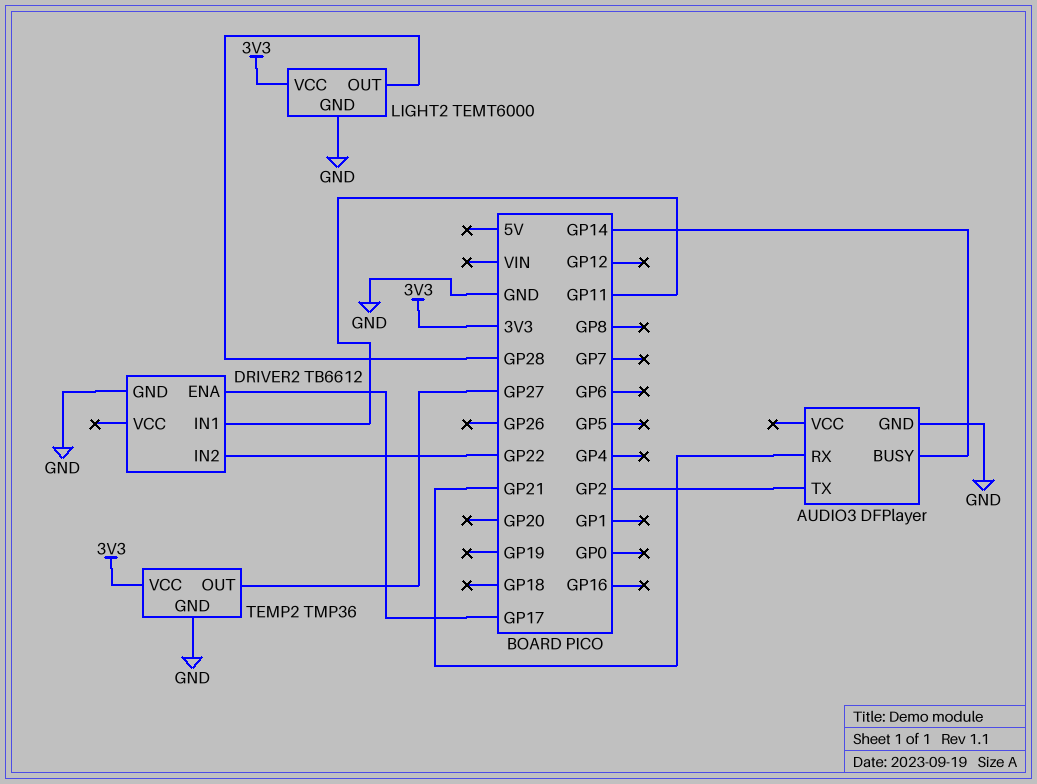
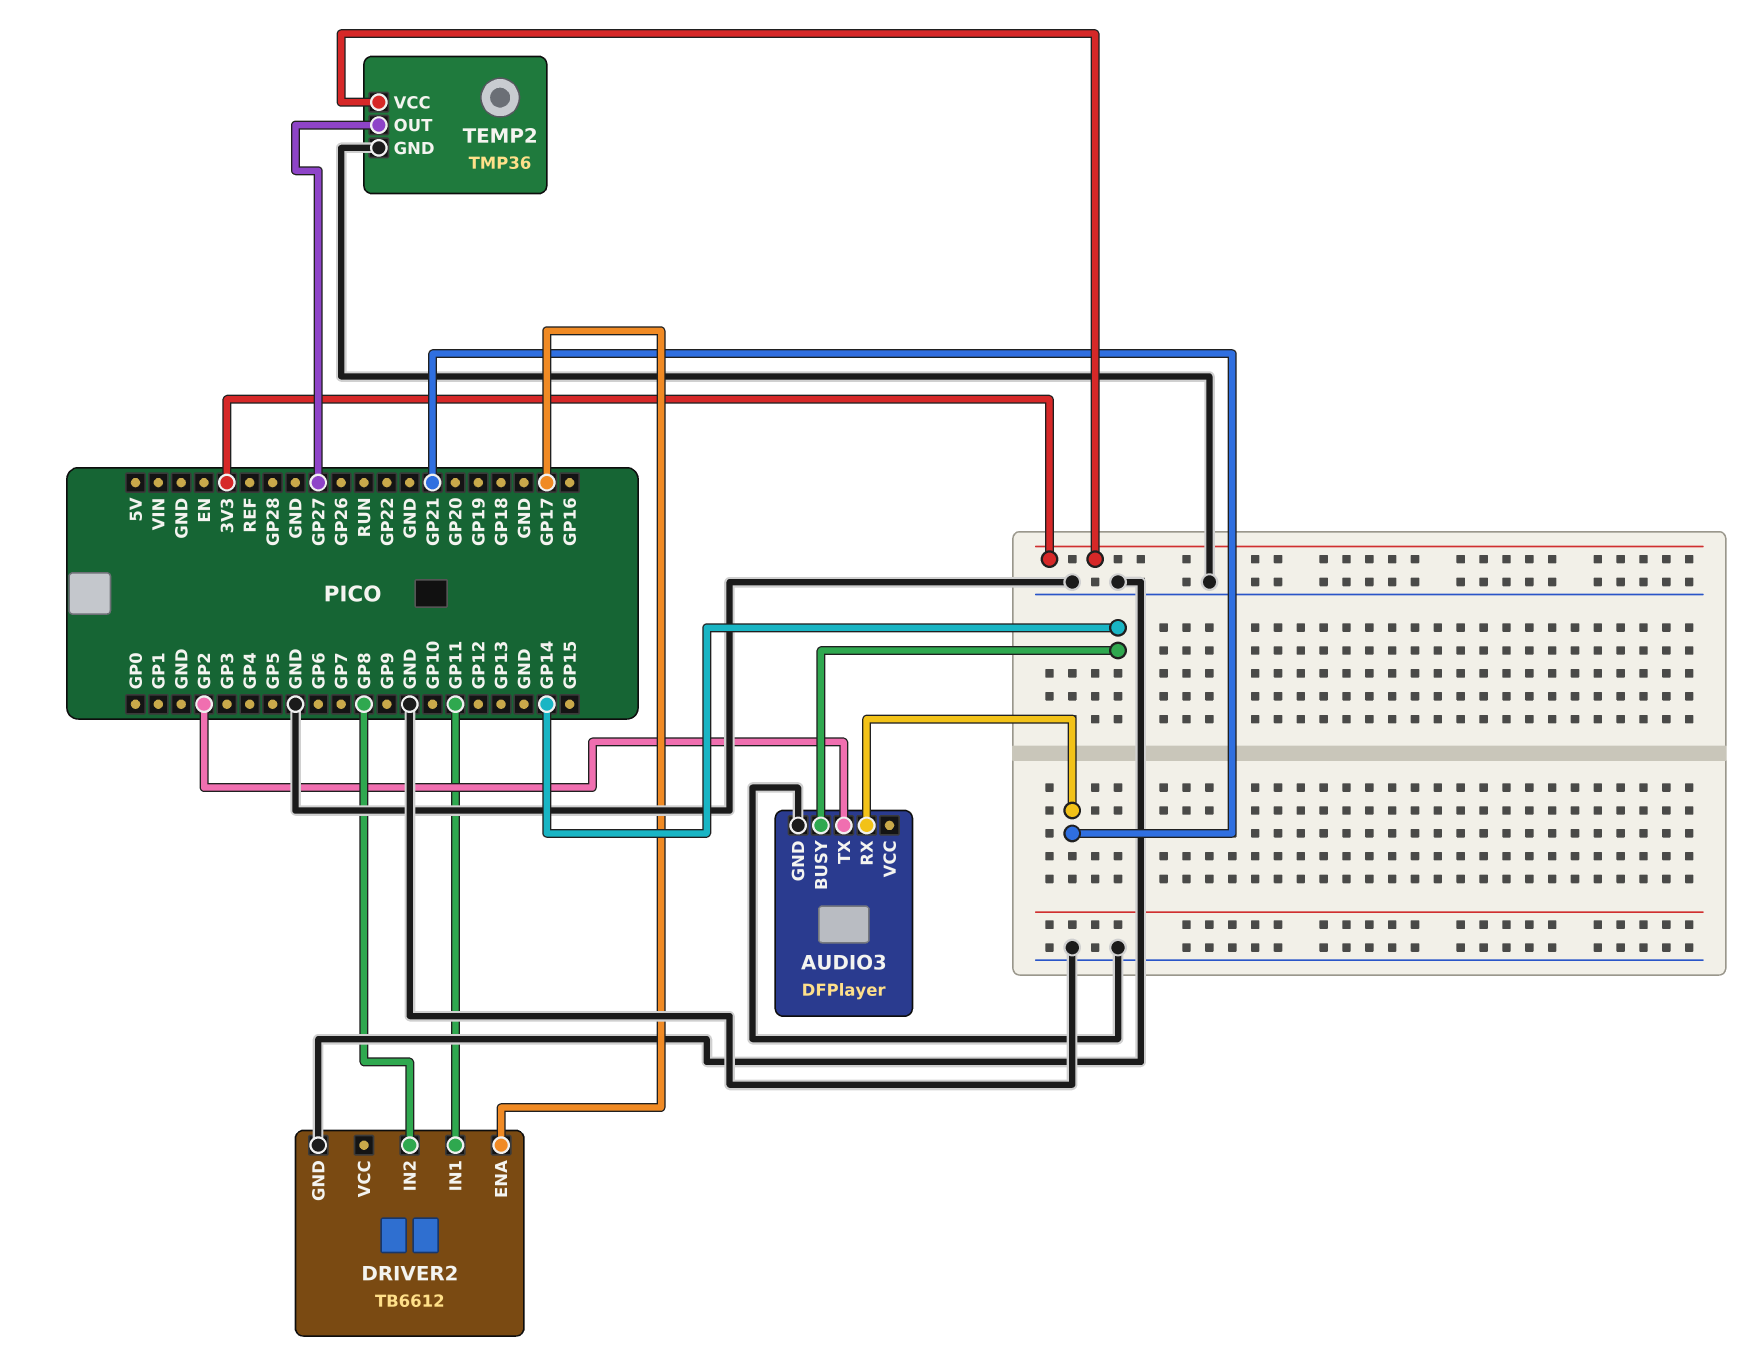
DRIVER2 pin IN2: GP22 -> GP8
LIGHT2: TEMT6000 -> none
LIGHT2 pin GND: GND -> none
LIGHT2 pin OUT: GP28 -> none
LIGHT2 pin VCC: 3V3 -> none

